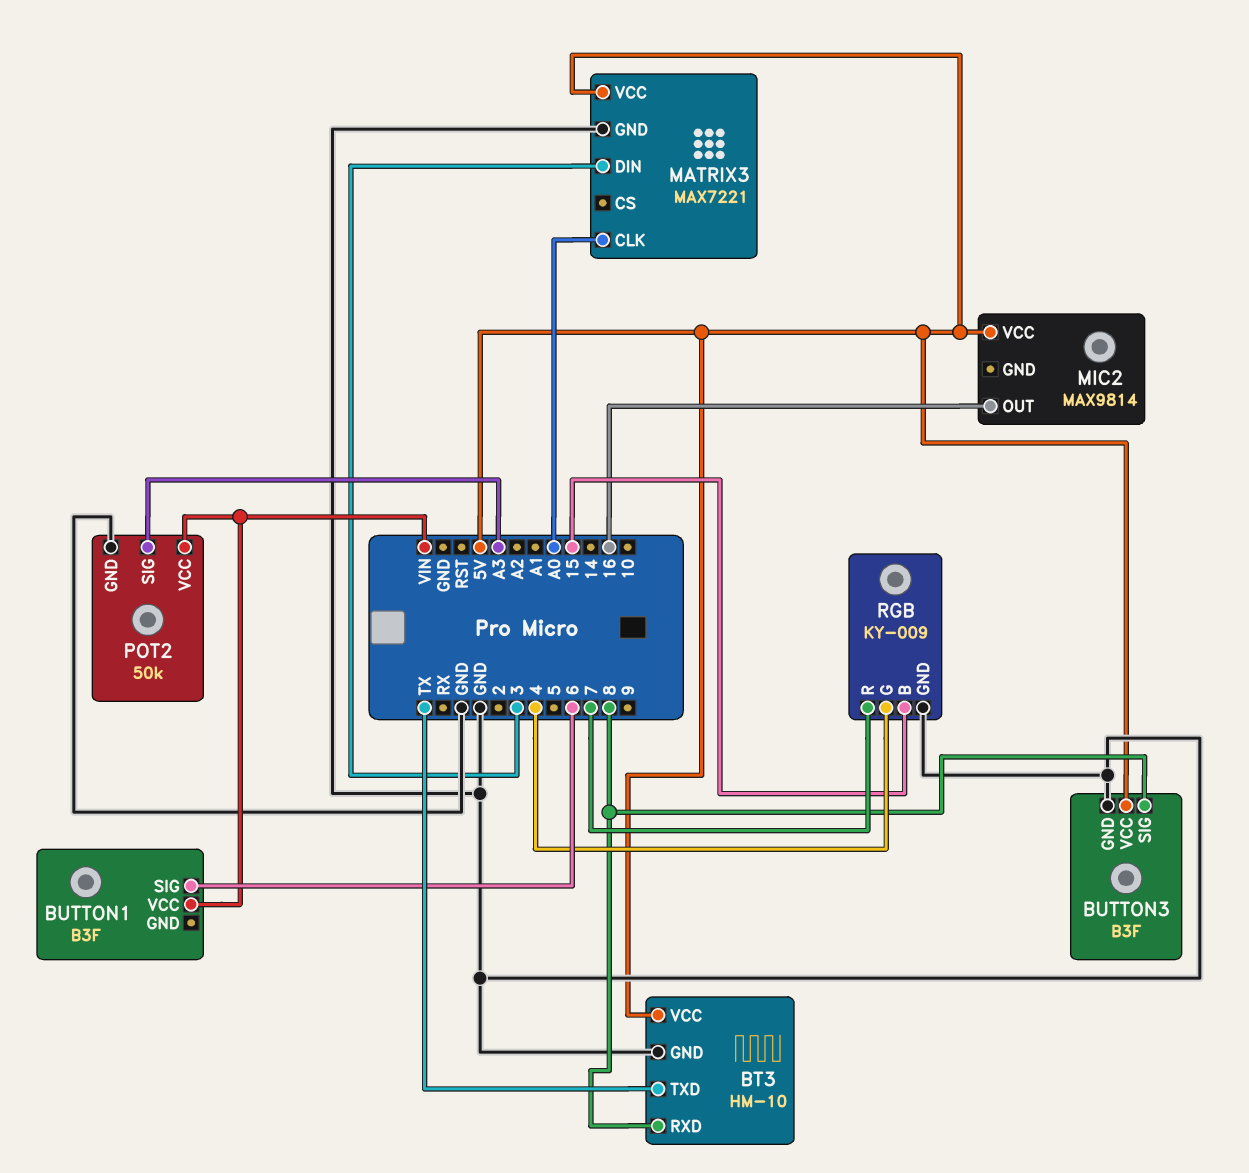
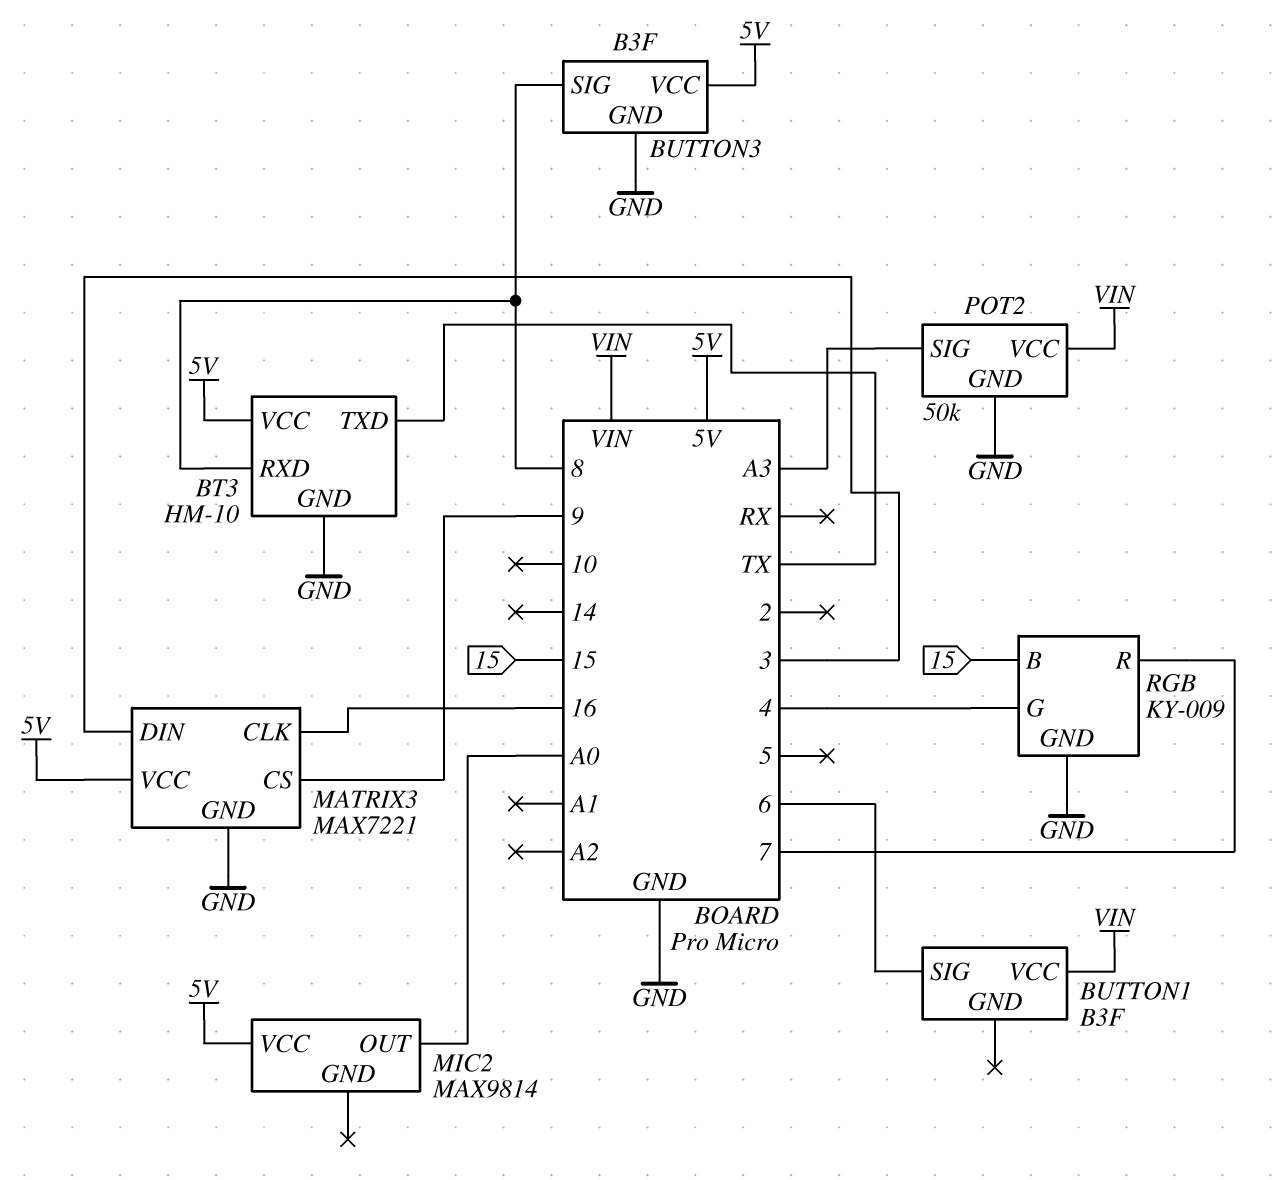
MATRIX3 pin CLK: A0 -> 16
MATRIX3 pin CS: none -> 9
MIC2 pin OUT: 16 -> A0

